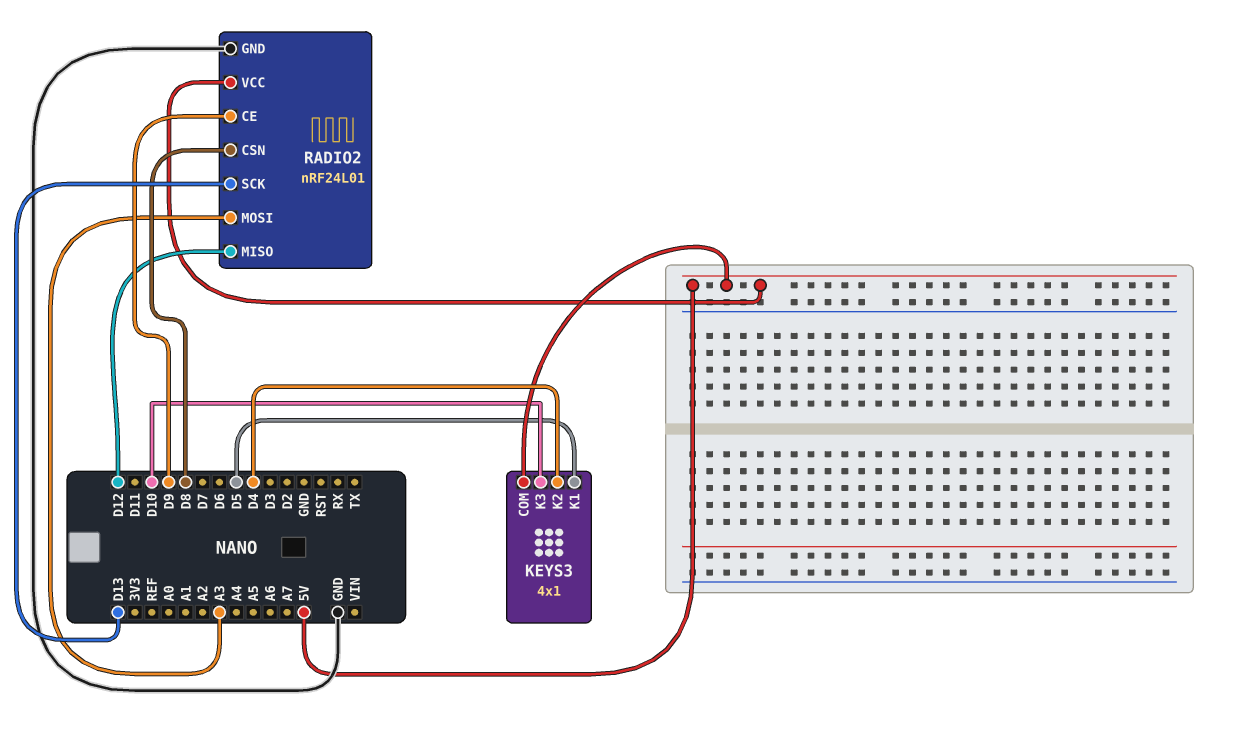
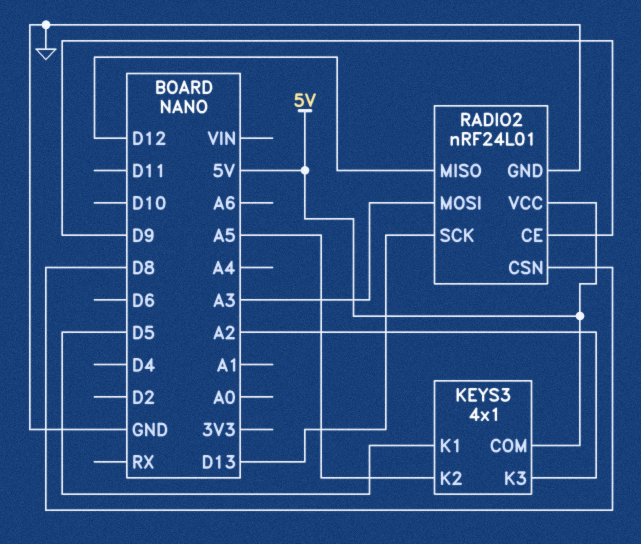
KEYS3 pin K2: D4 -> A5
KEYS3 pin K3: D10 -> A2

